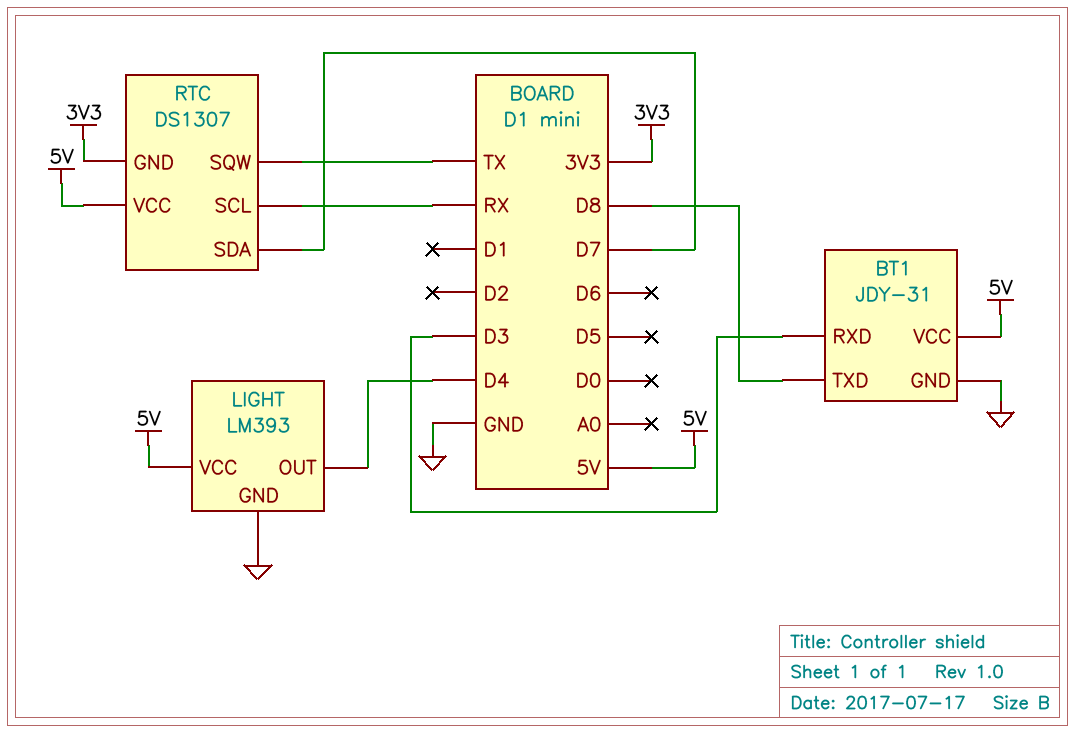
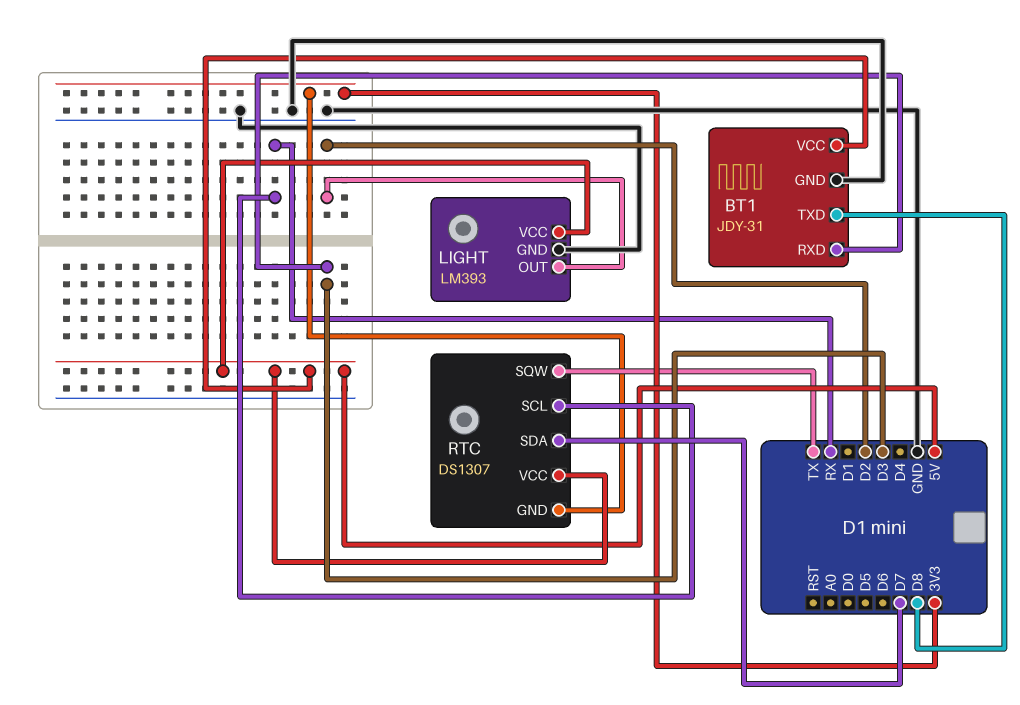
LIGHT pin OUT: D4 -> D2

